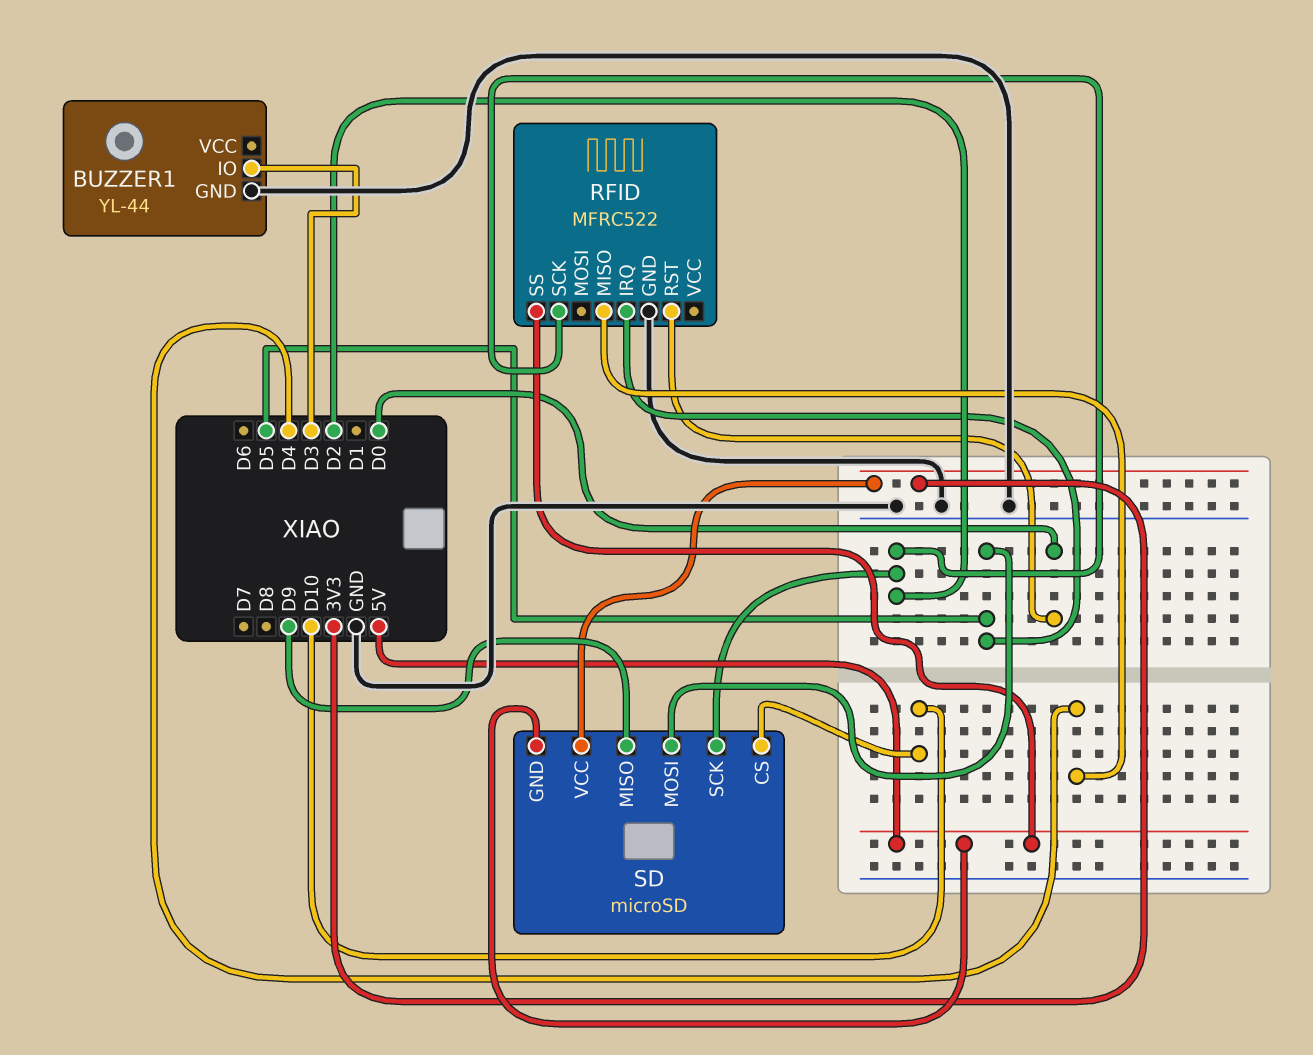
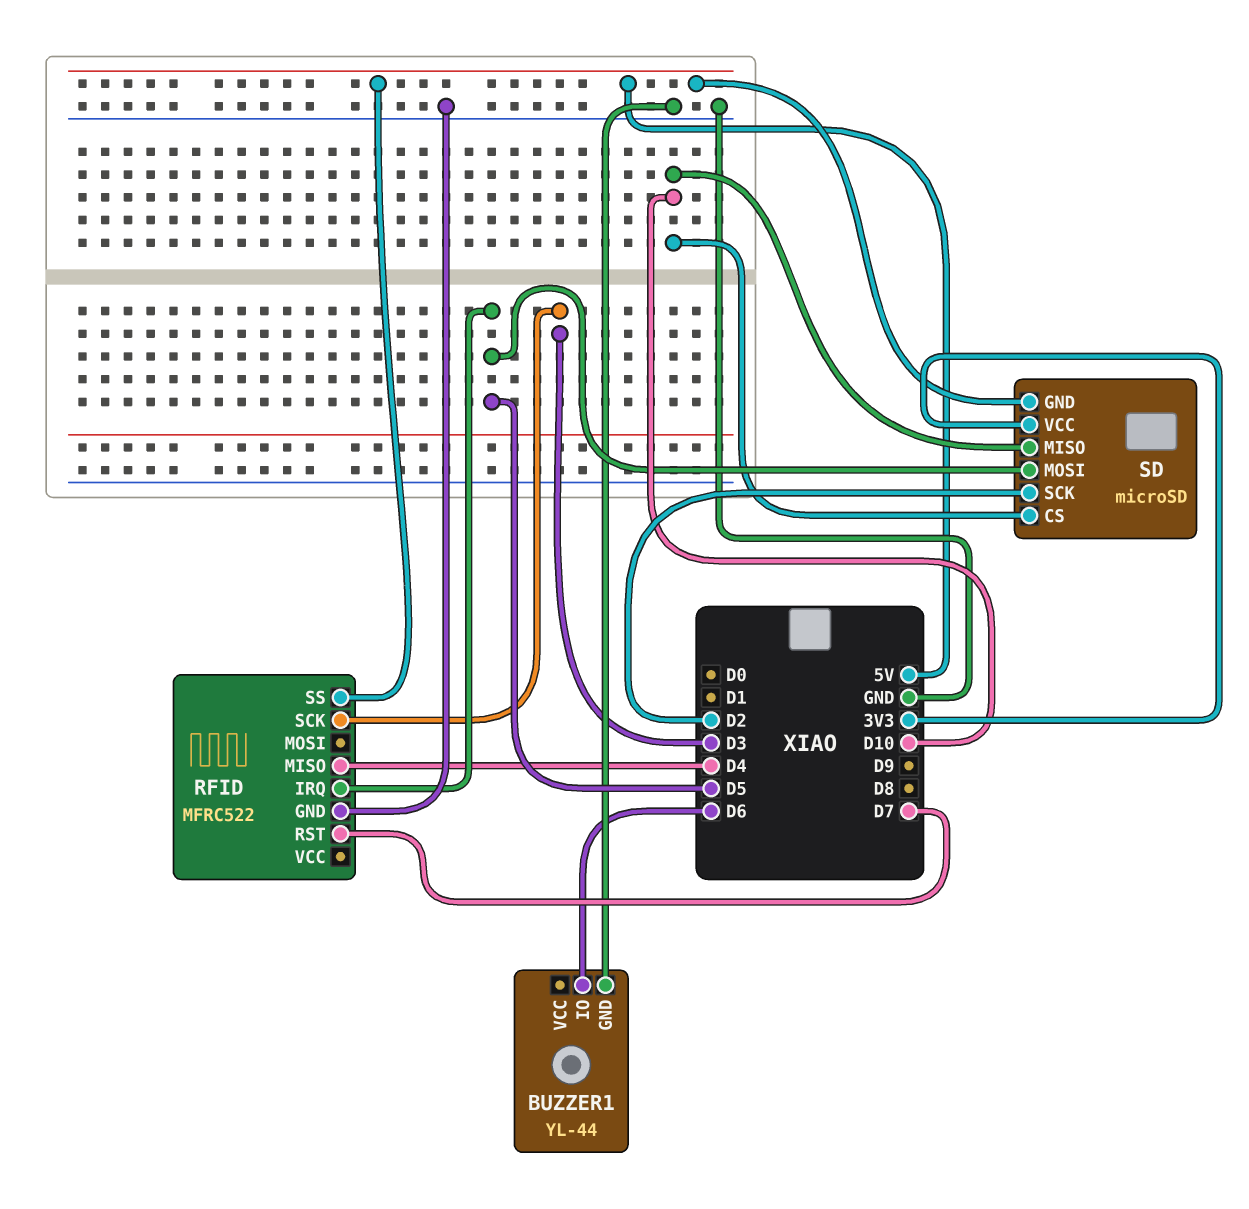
BUZZER1 pin IO: D3 -> D6
RFID pin RST: D0 -> D7
RFID pin SCK: D2 -> D3
SD pin MISO: D9 -> D10

